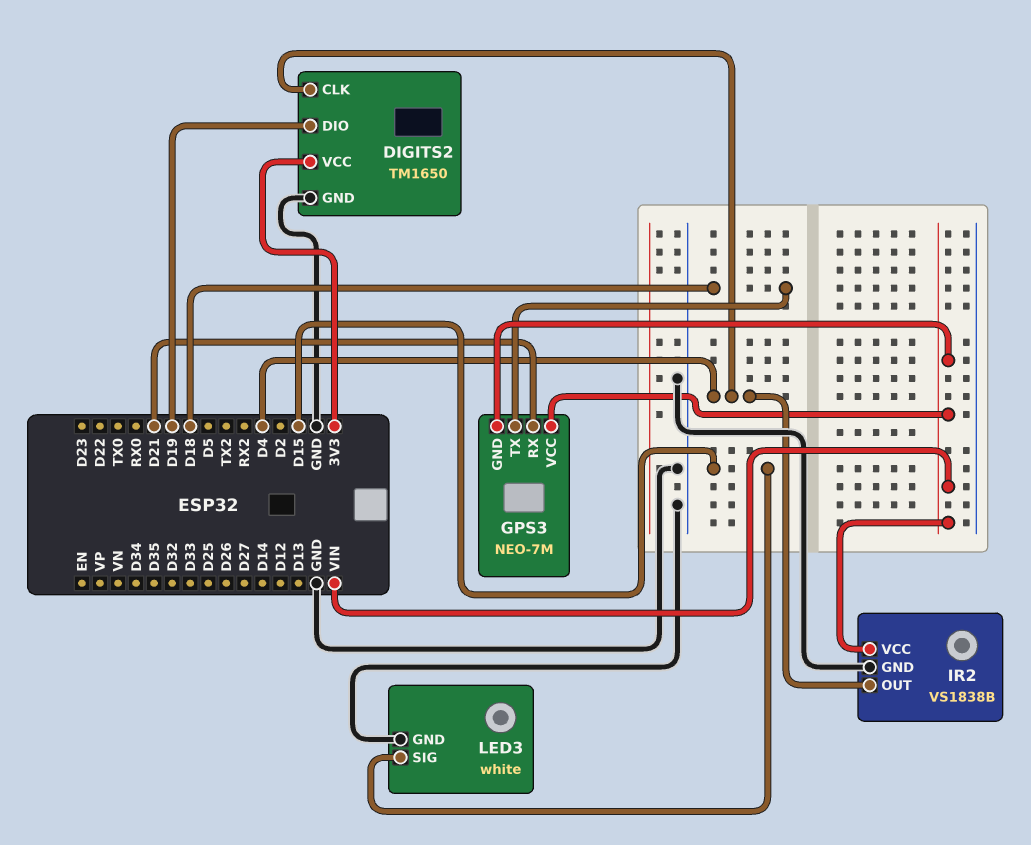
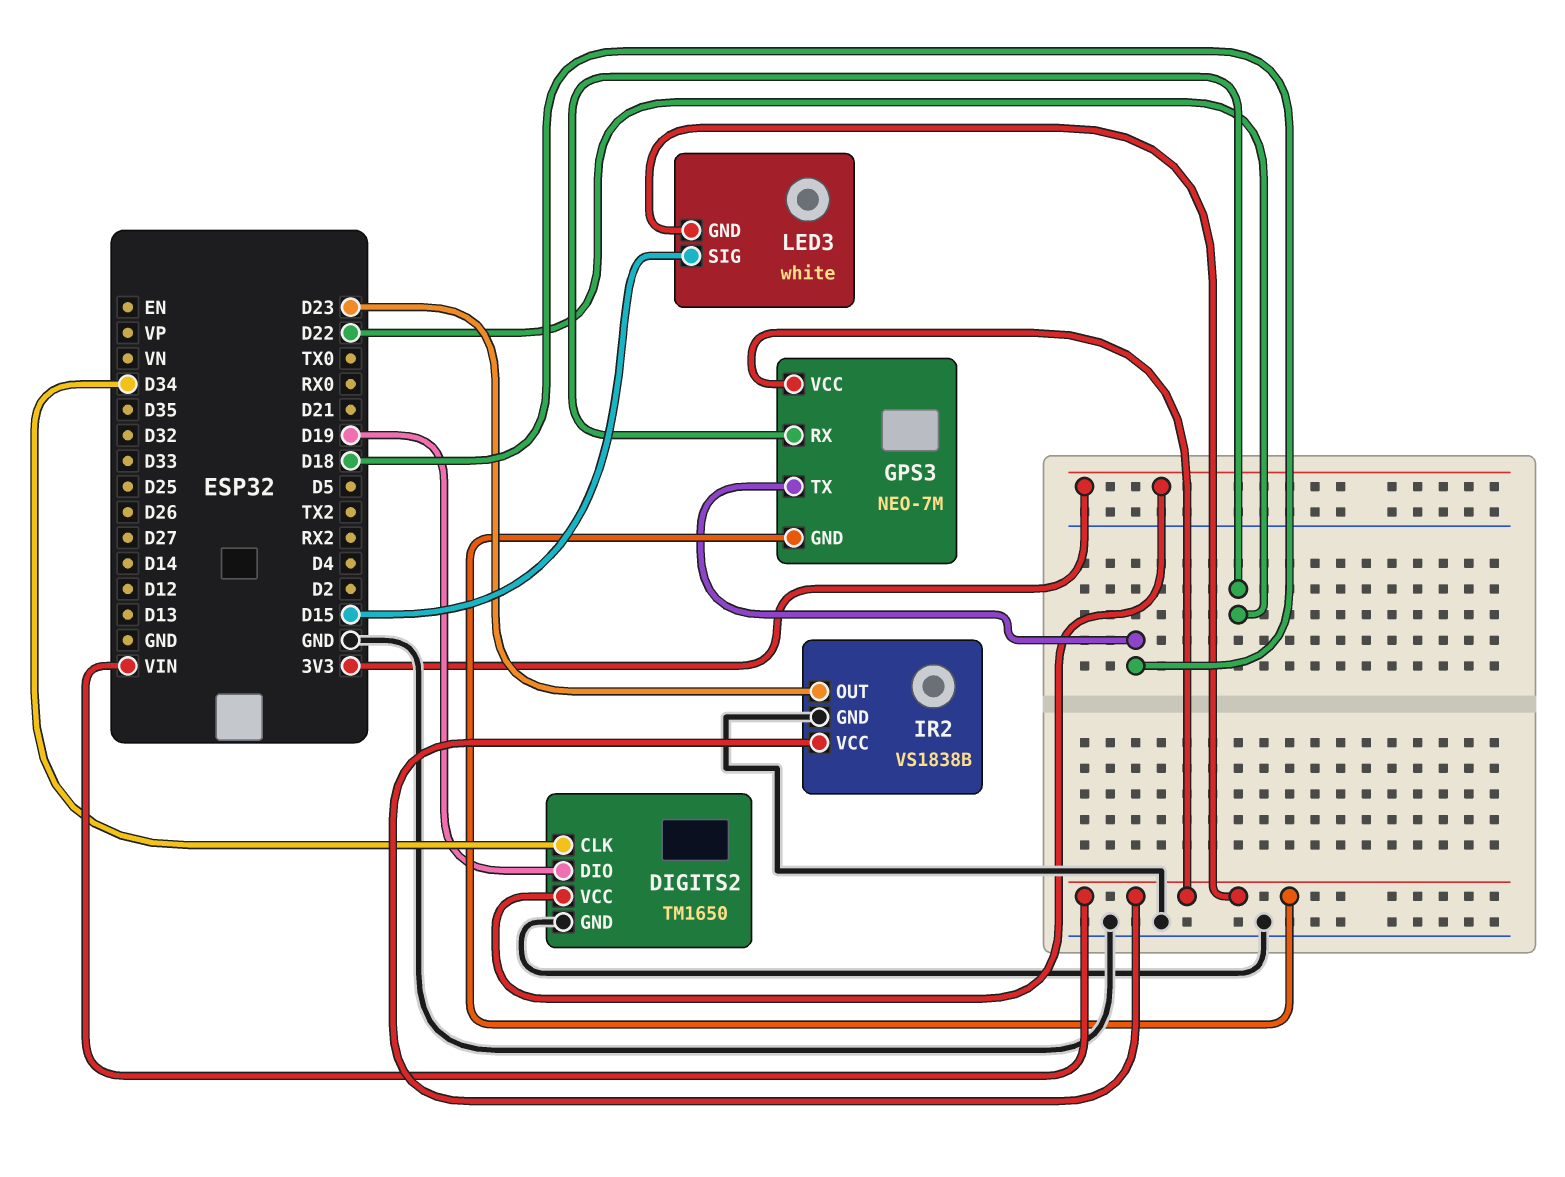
DIGITS2 pin CLK: D4 -> D34
GPS3 pin RX: D21 -> D22
IR2 pin OUT: D4 -> D23
LED3 pin GND: GND -> VIN

